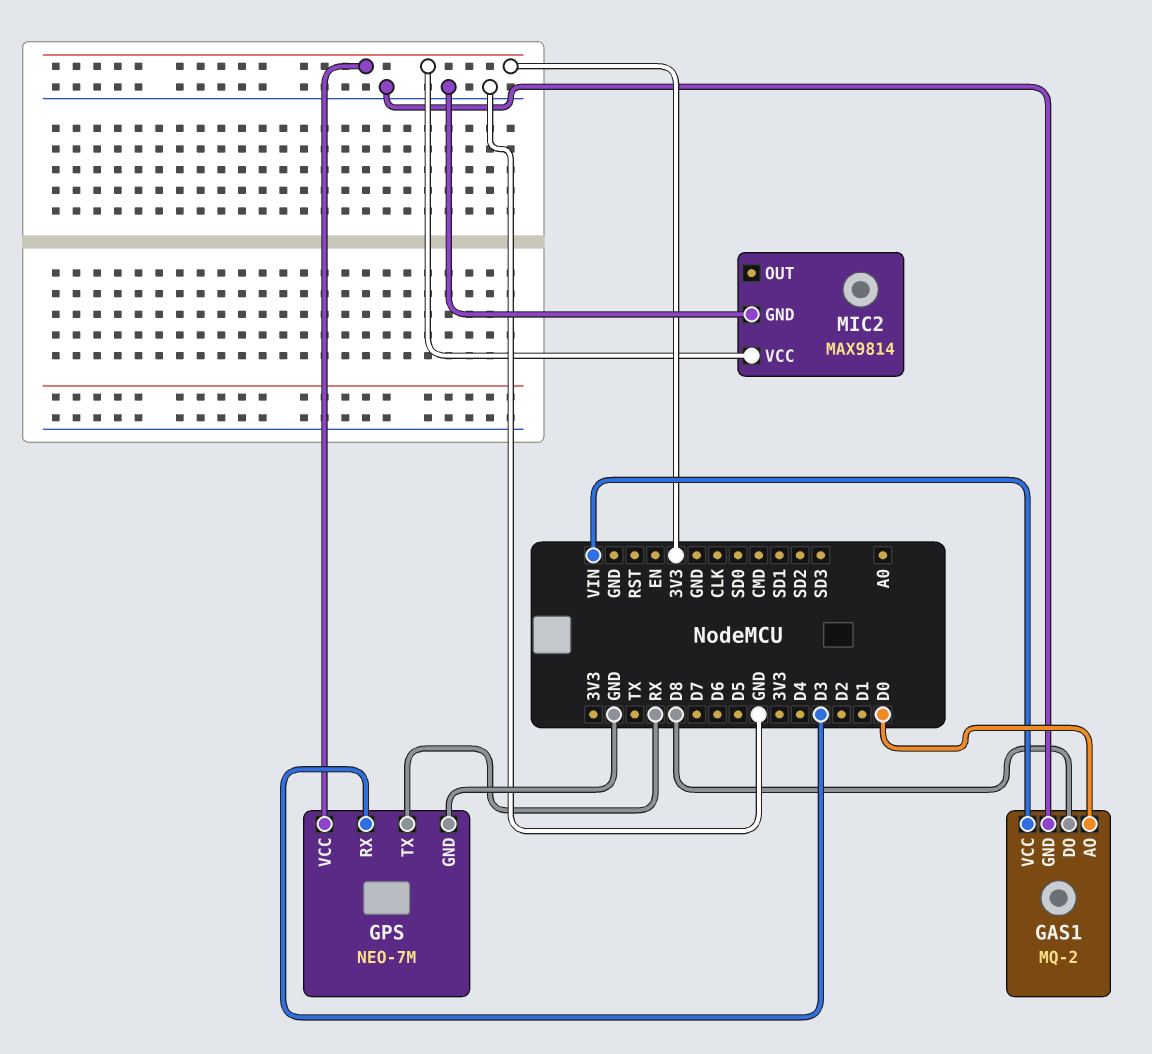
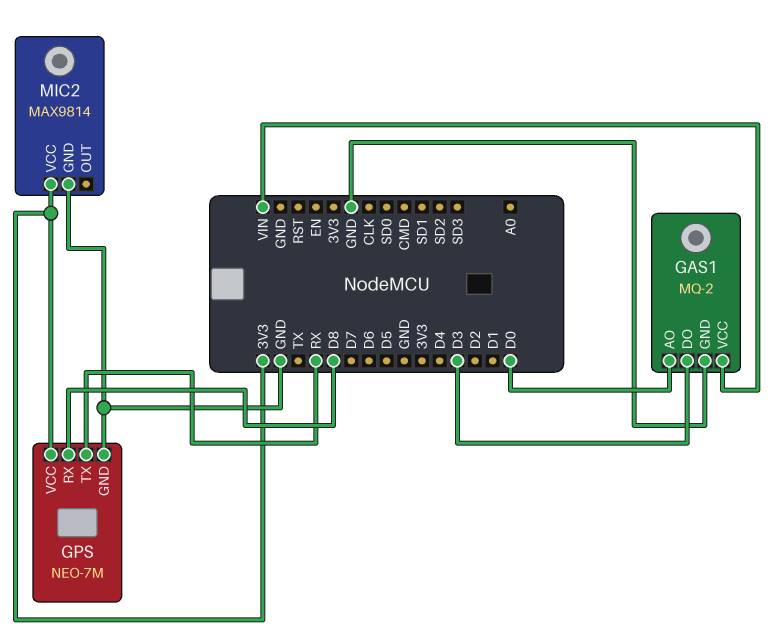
GAS1 pin DO: D8 -> D3
GPS pin RX: D3 -> D8

